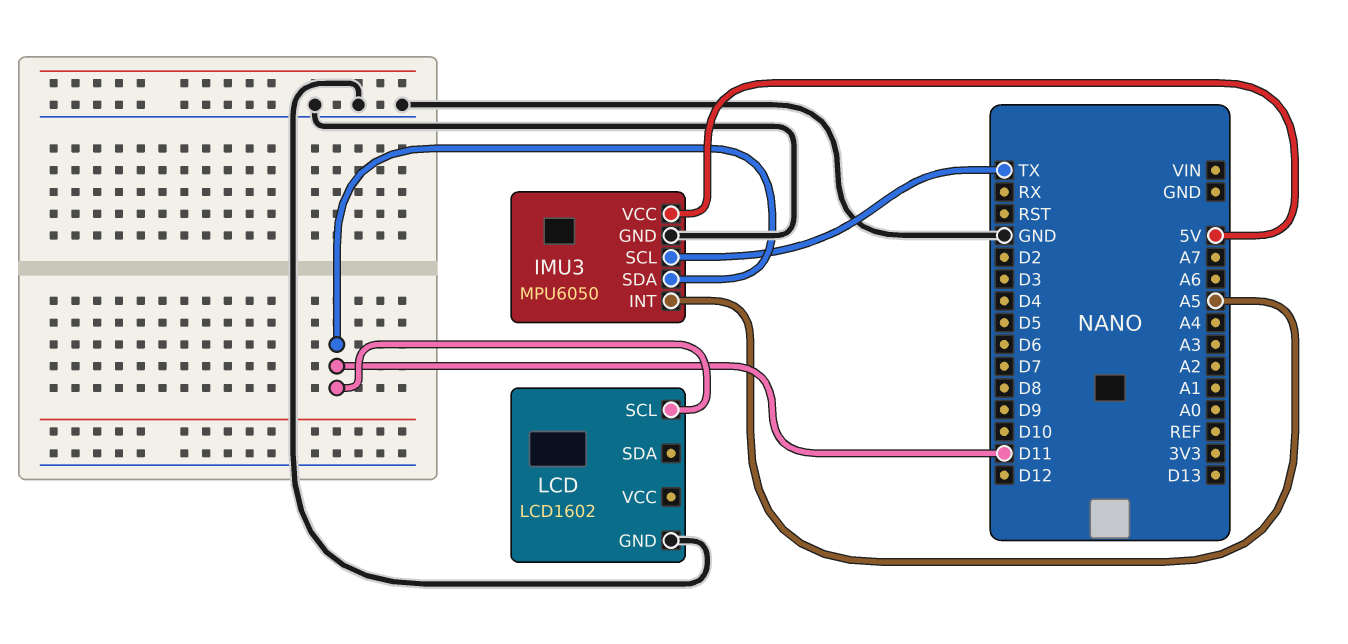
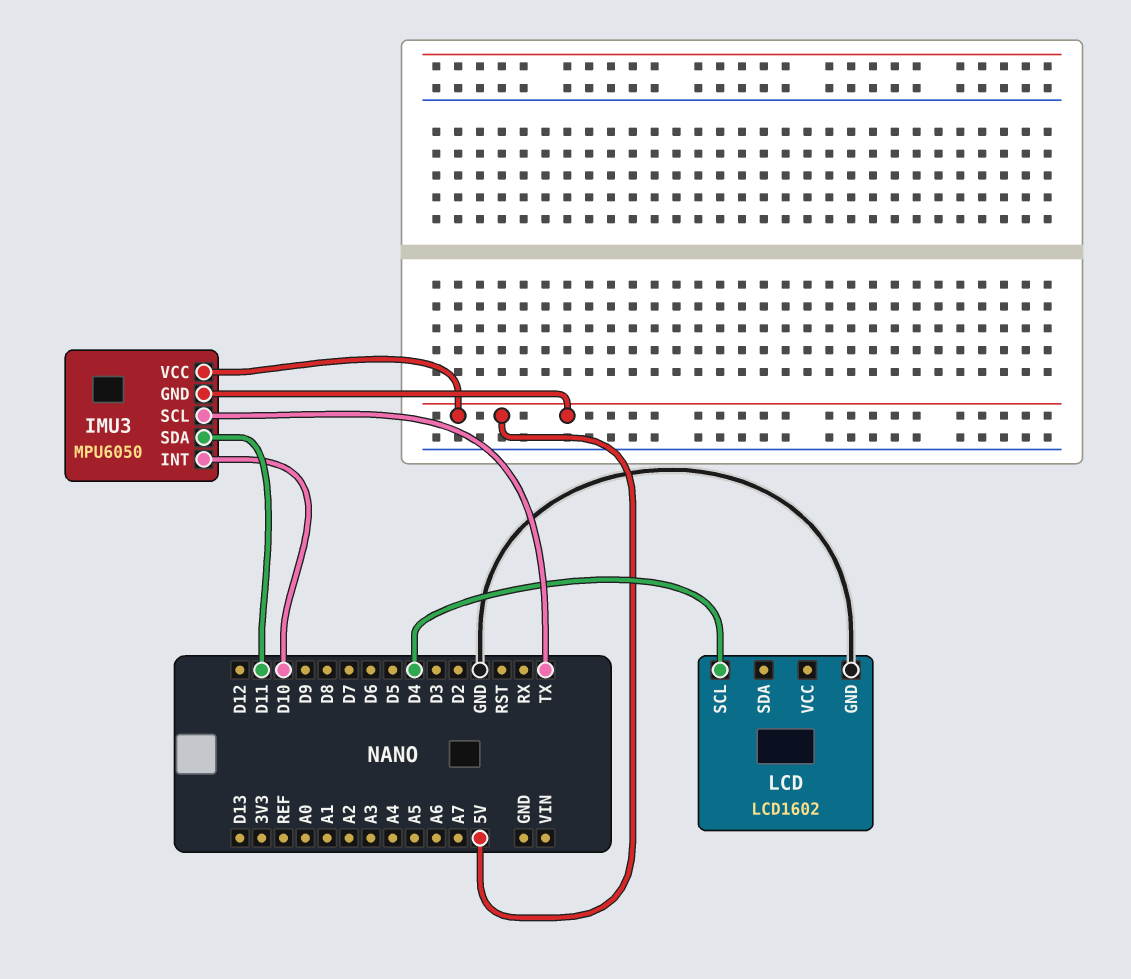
IMU3 pin GND: GND -> 5V
IMU3 pin INT: A5 -> D10
LCD pin SCL: D11 -> D4

